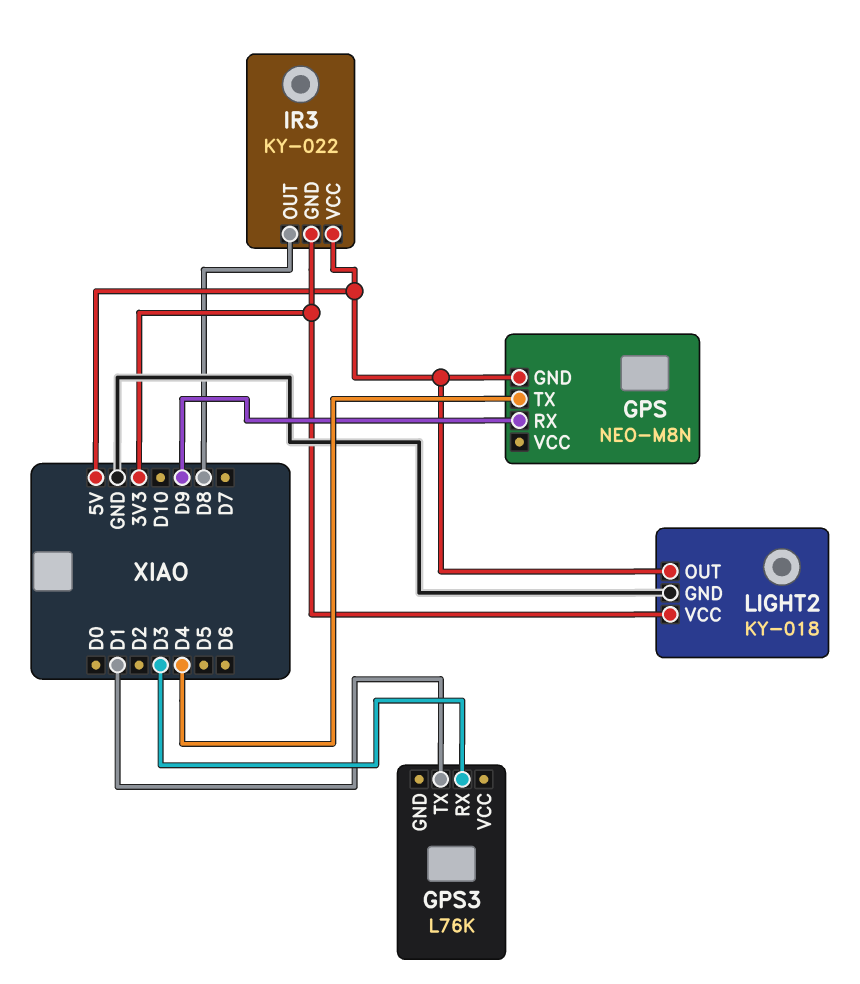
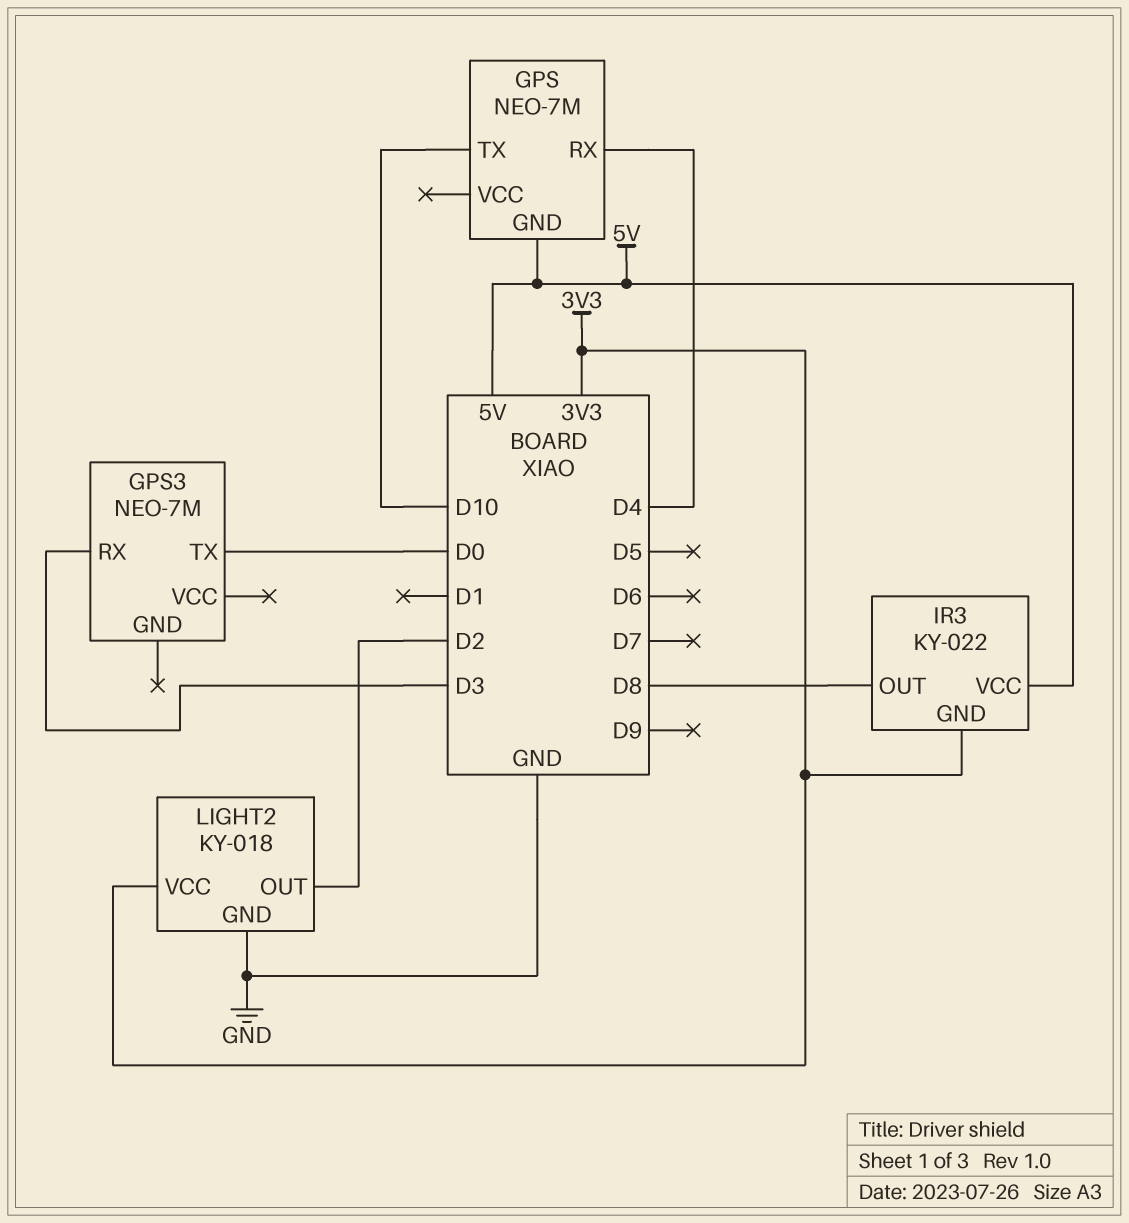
GPS: NEO-M8N -> NEO-7M
GPS pin RX: D9 -> D4
GPS pin TX: D4 -> D10
GPS3: L76K -> NEO-7M
GPS3 pin TX: D1 -> D0
LIGHT2 pin OUT: 5V -> D2

